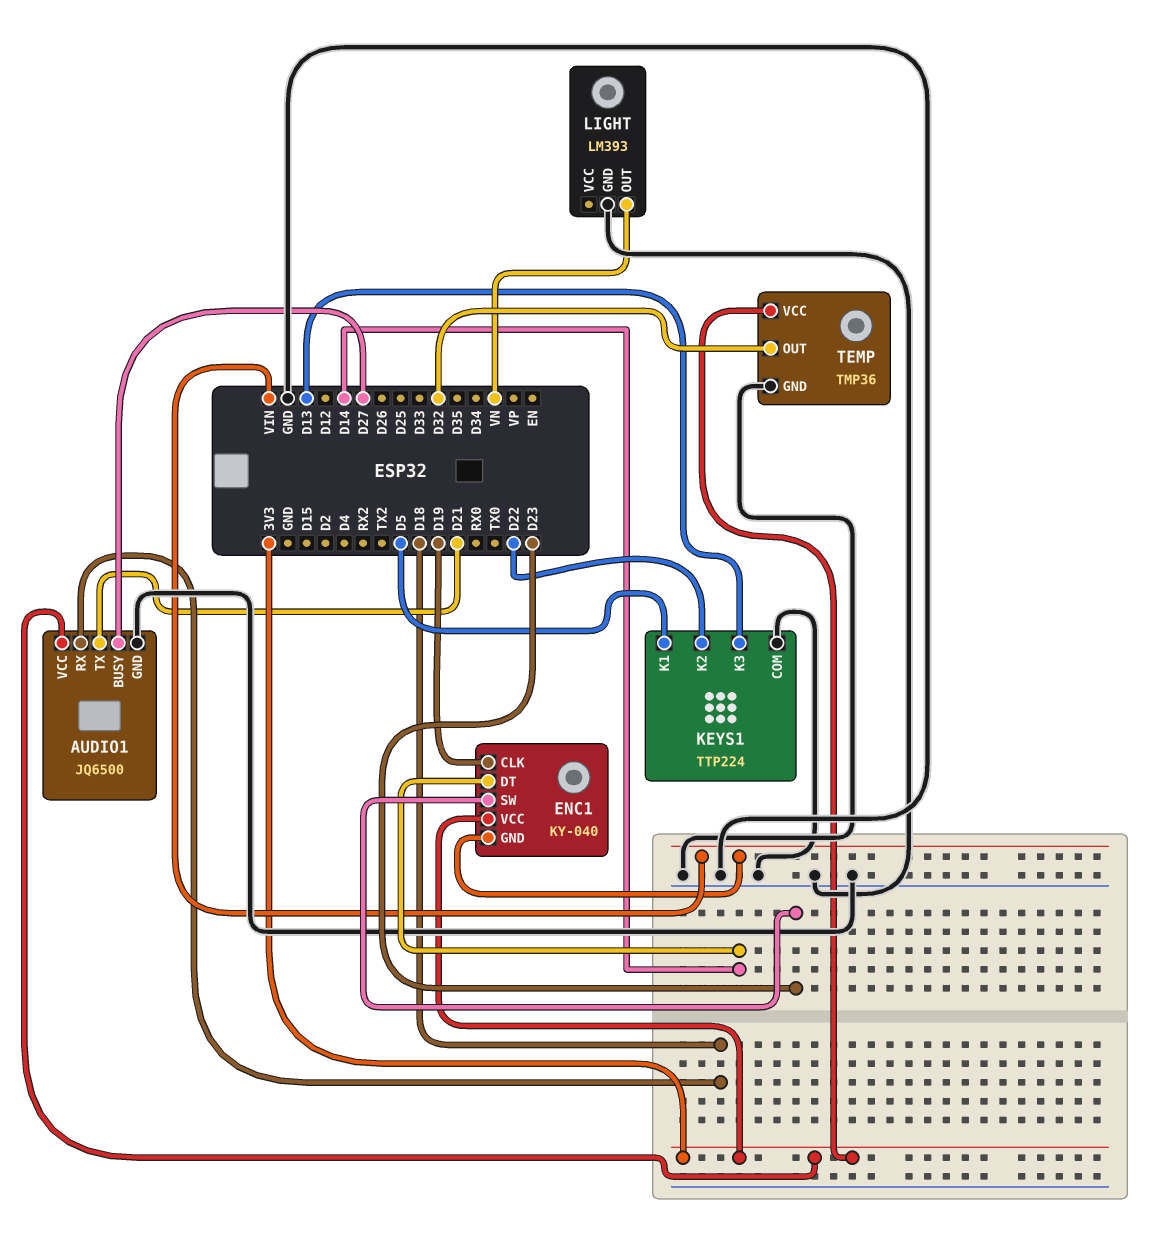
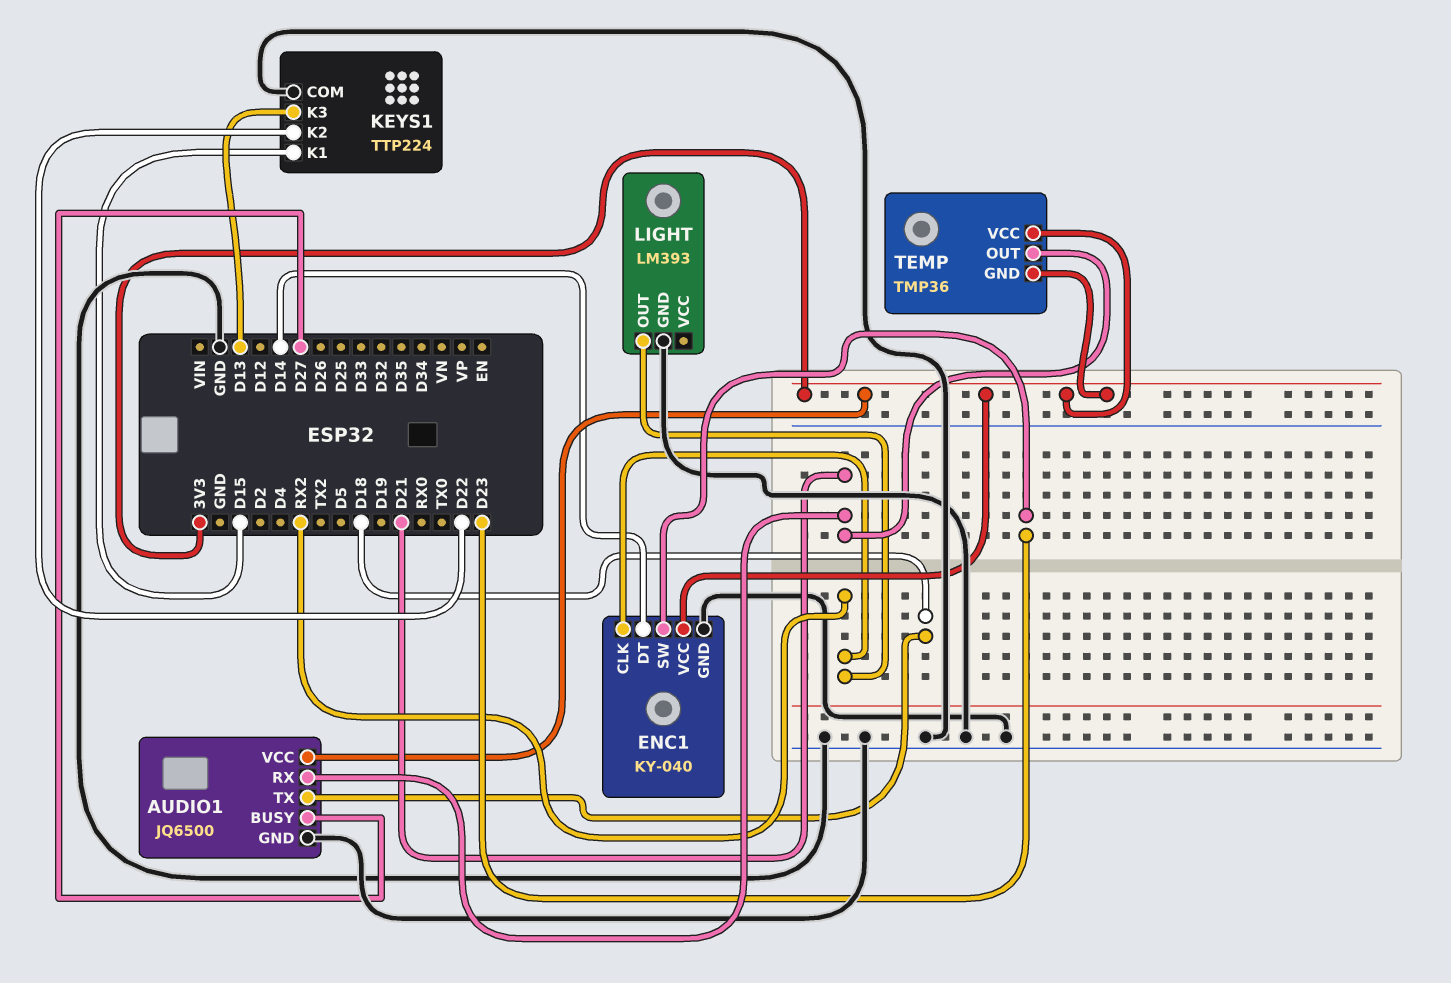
AUDIO1 pin RX: D18 -> D21
AUDIO1 pin TX: D21 -> D18
ENC1 pin CLK: D19 -> RX2
ENC1 pin GND: VIN -> GND
KEYS1 pin K1: D5 -> D15
LIGHT pin OUT: VN -> RX2
TEMP pin GND: GND -> 3V3
TEMP pin OUT: D32 -> D21

